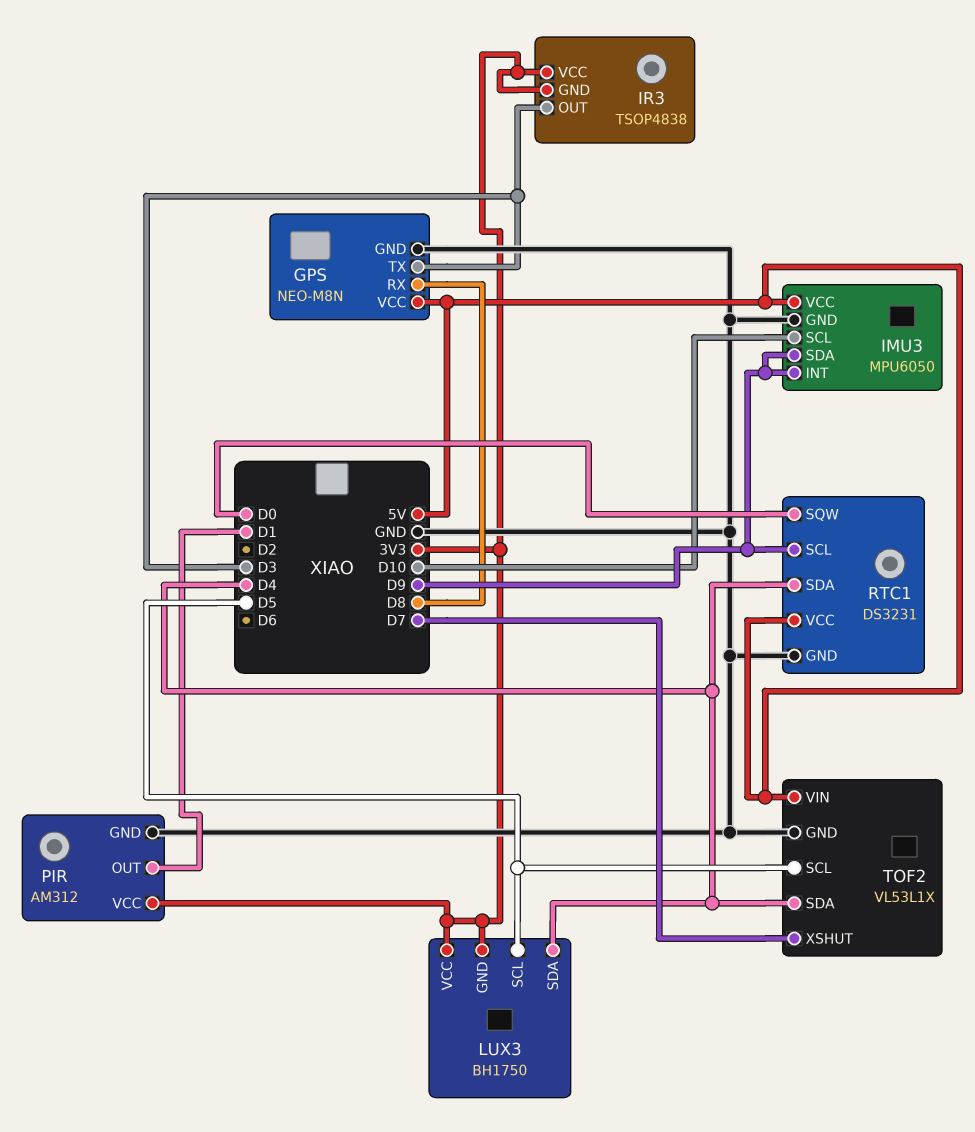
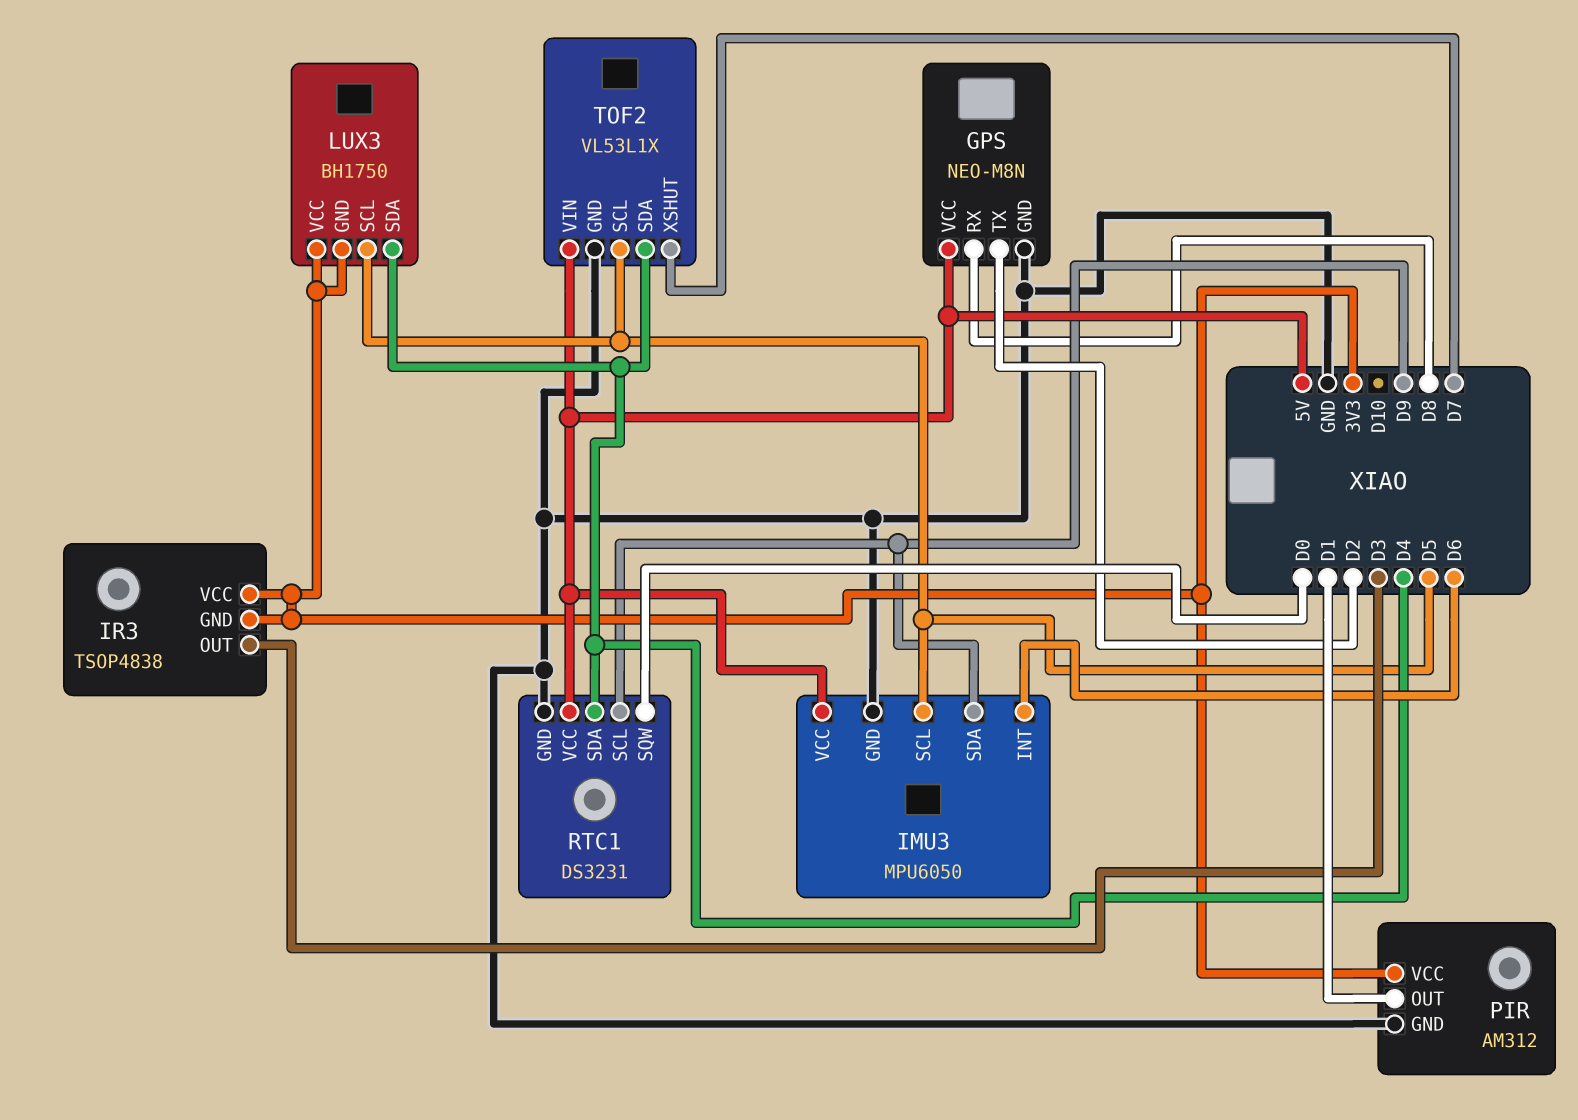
GPS pin TX: D3 -> D2
IMU3 pin INT: D9 -> D6
IMU3 pin SCL: D10 -> D5

